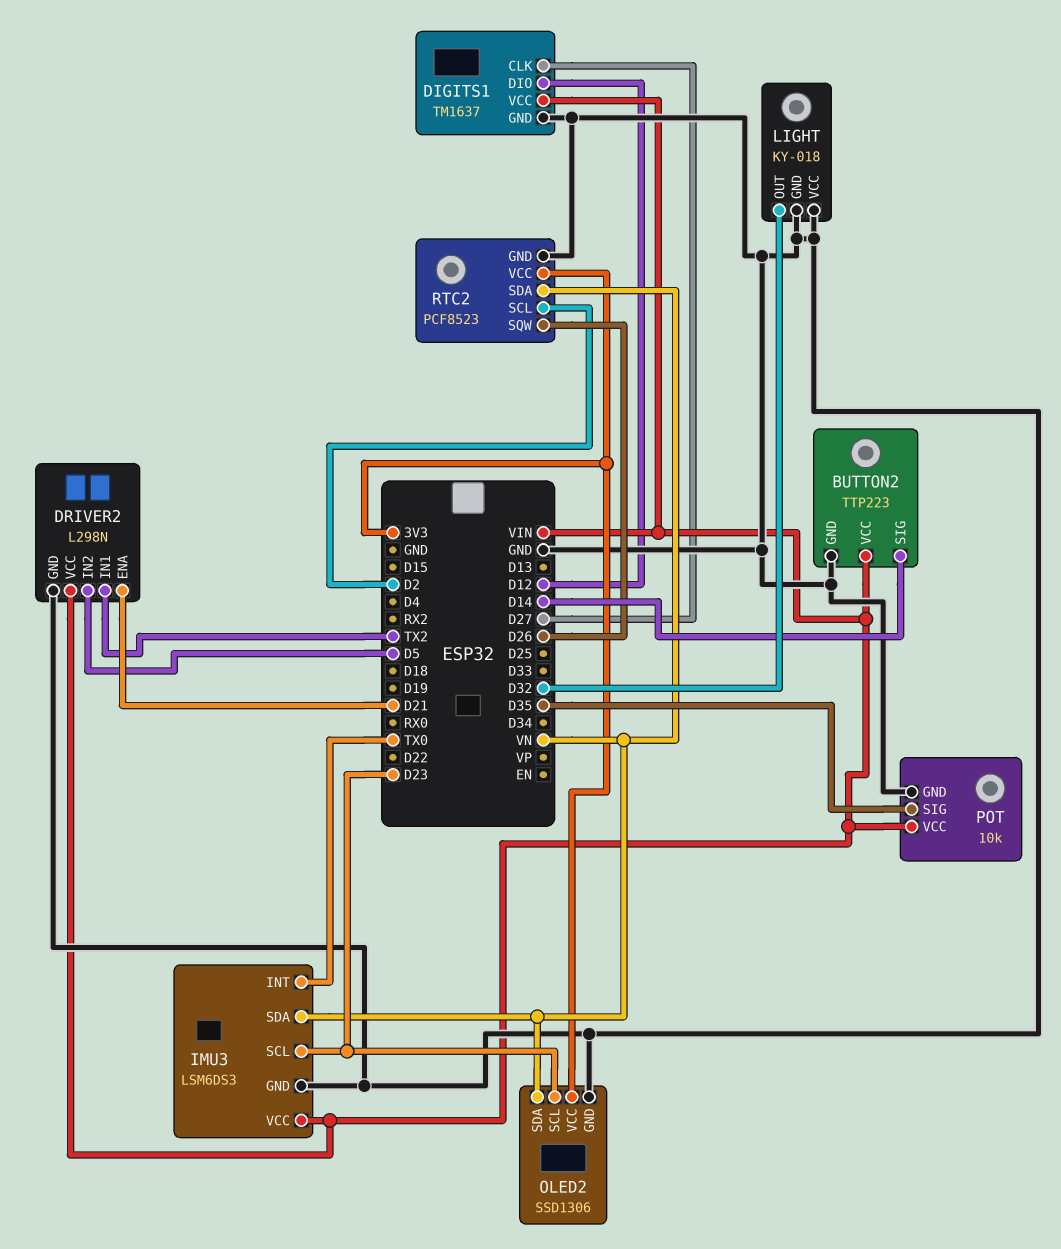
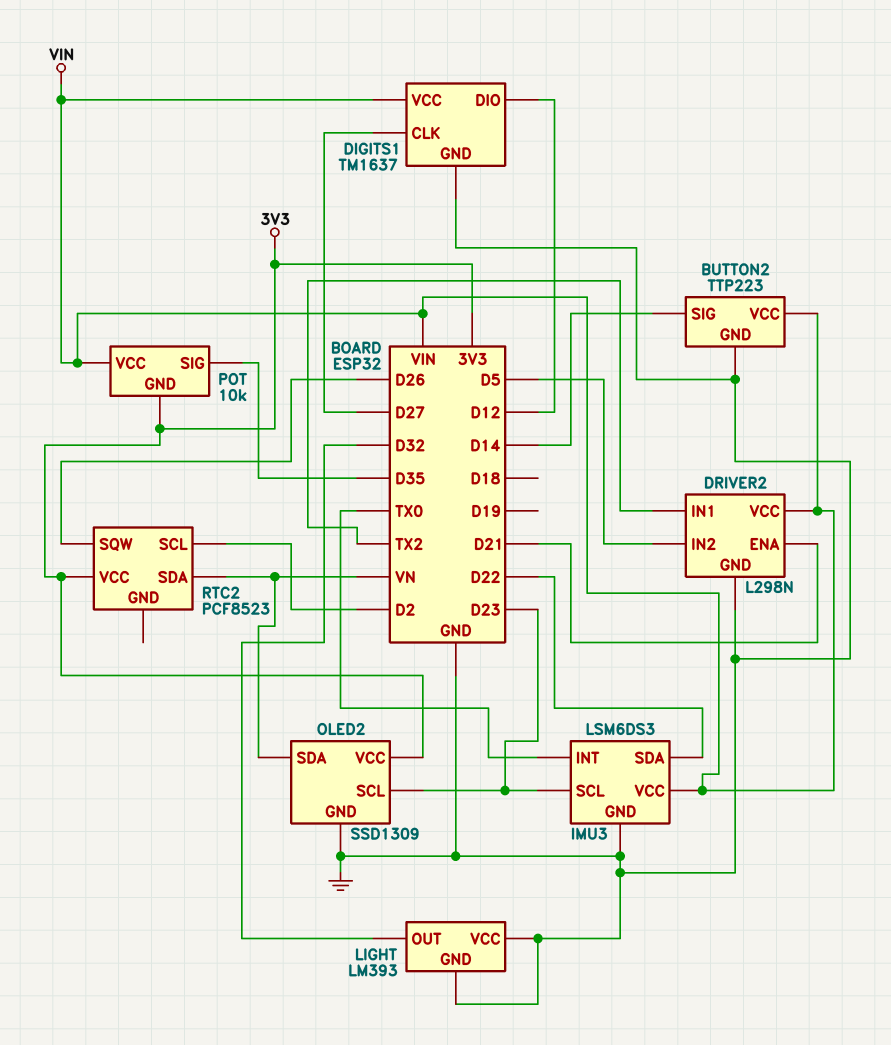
IMU3 pin SDA: VN -> D22
LIGHT: KY-018 -> LM393
OLED2: SSD1306 -> SSD1309
POT pin GND: GND -> 3V3
RTC2 pin GND: GND -> none

